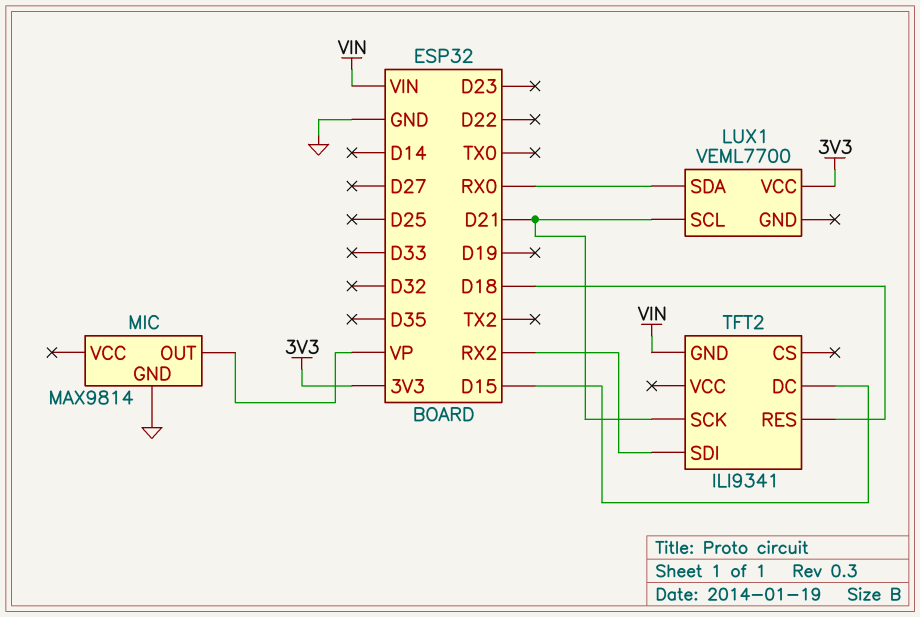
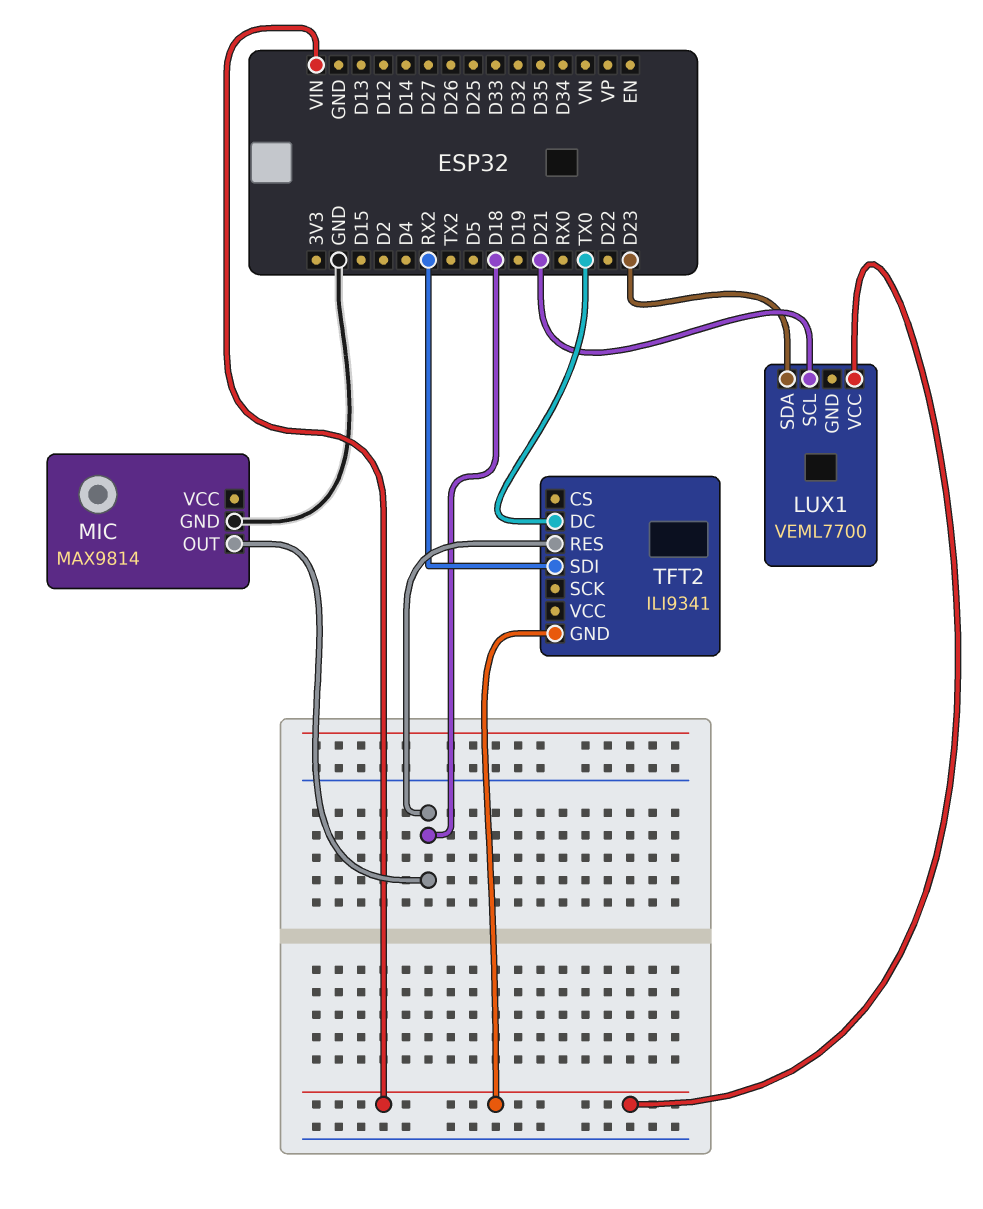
LUX1 pin SDA: RX0 -> D23
LUX1 pin VCC: 3V3 -> VIN
MIC pin OUT: VP -> D18
TFT2 pin DC: D15 -> TX0
TFT2 pin SCK: D21 -> none

